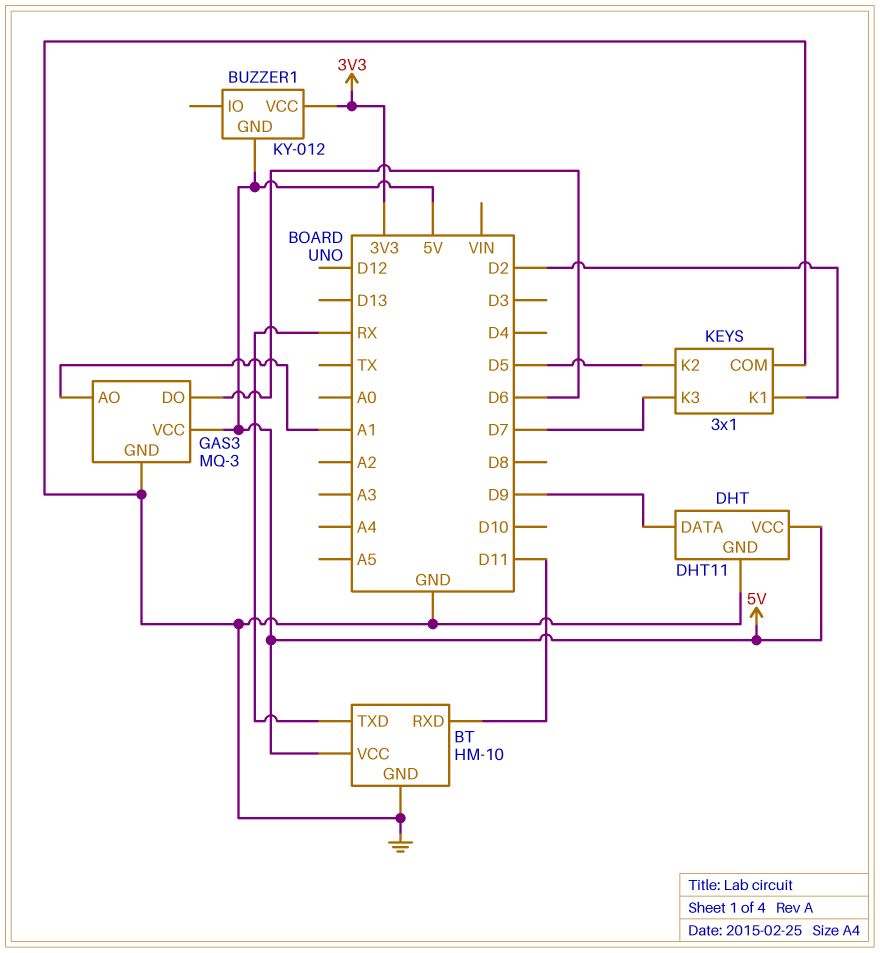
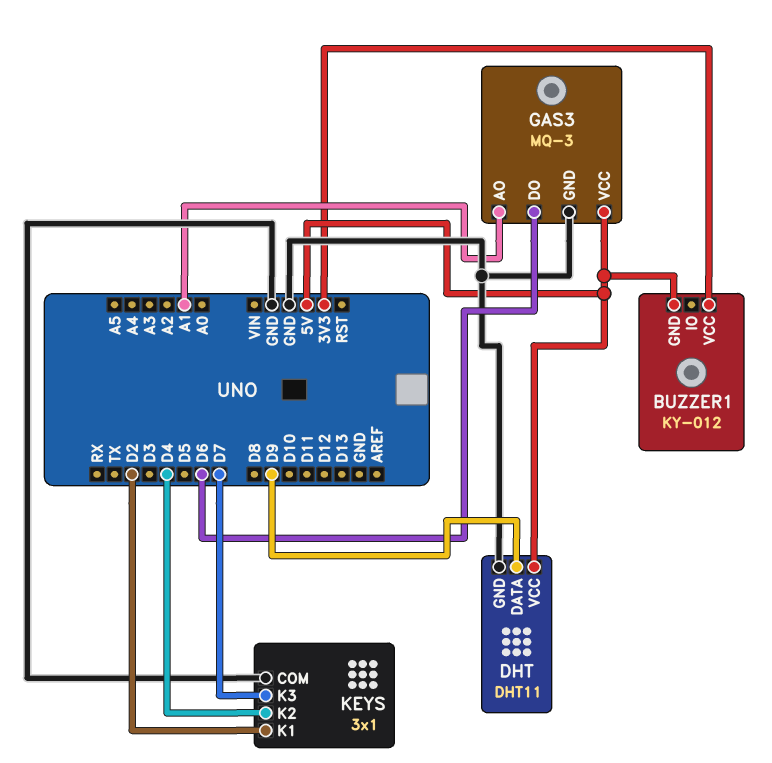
BT: HM-10 -> none
BT pin GND: GND -> none
BT pin RXD: D11 -> none
BT pin TXD: RX -> none
BT pin VCC: 5V -> none
KEYS pin K2: D5 -> D4

